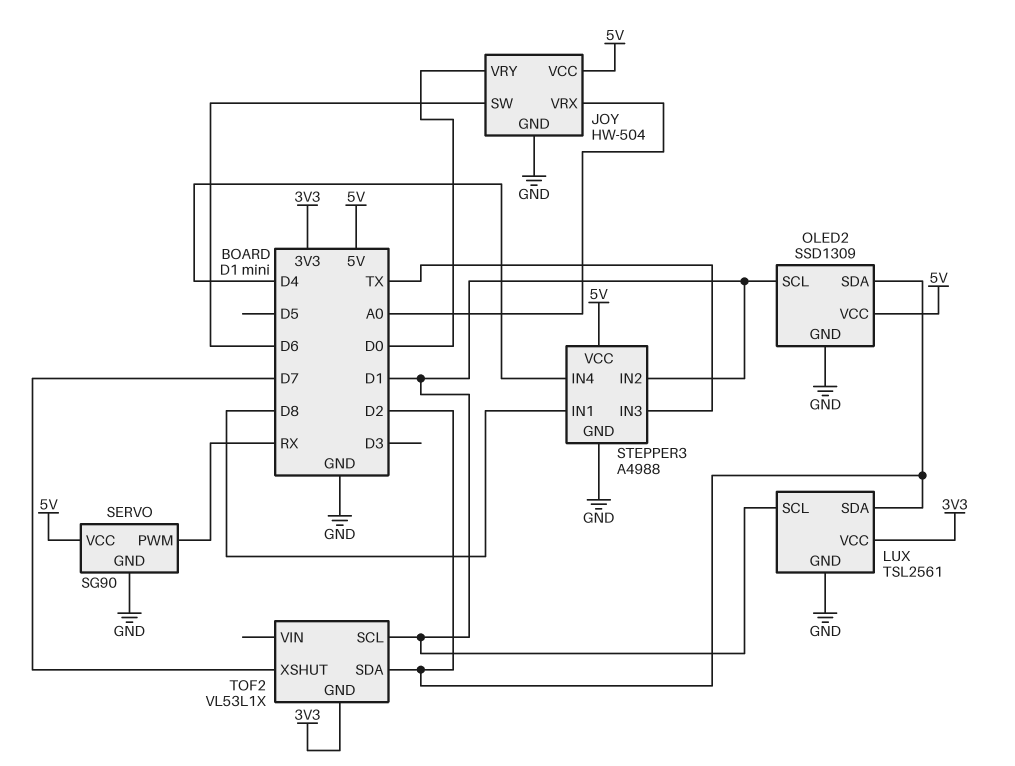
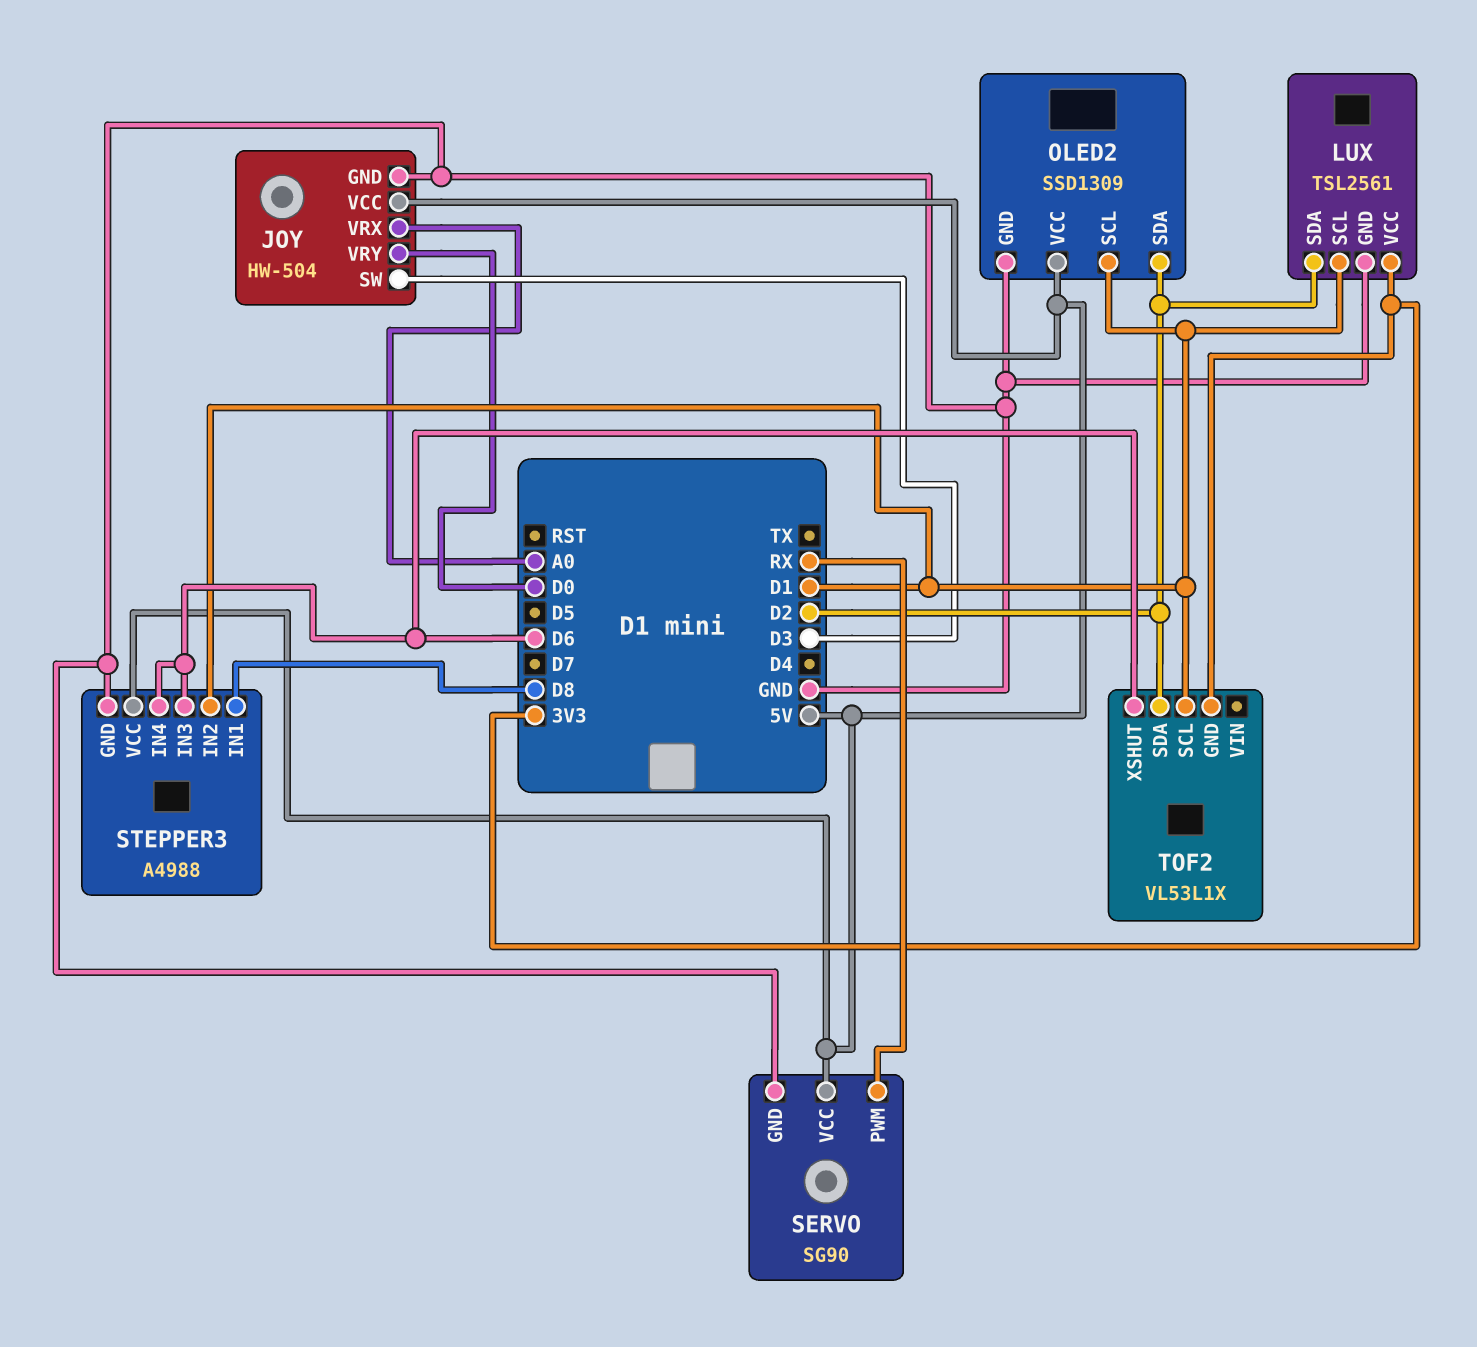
JOY pin SW: D6 -> D3
STEPPER3 pin IN3: TX -> D6
STEPPER3 pin IN4: D4 -> D6
TOF2 pin XSHUT: D7 -> D6

